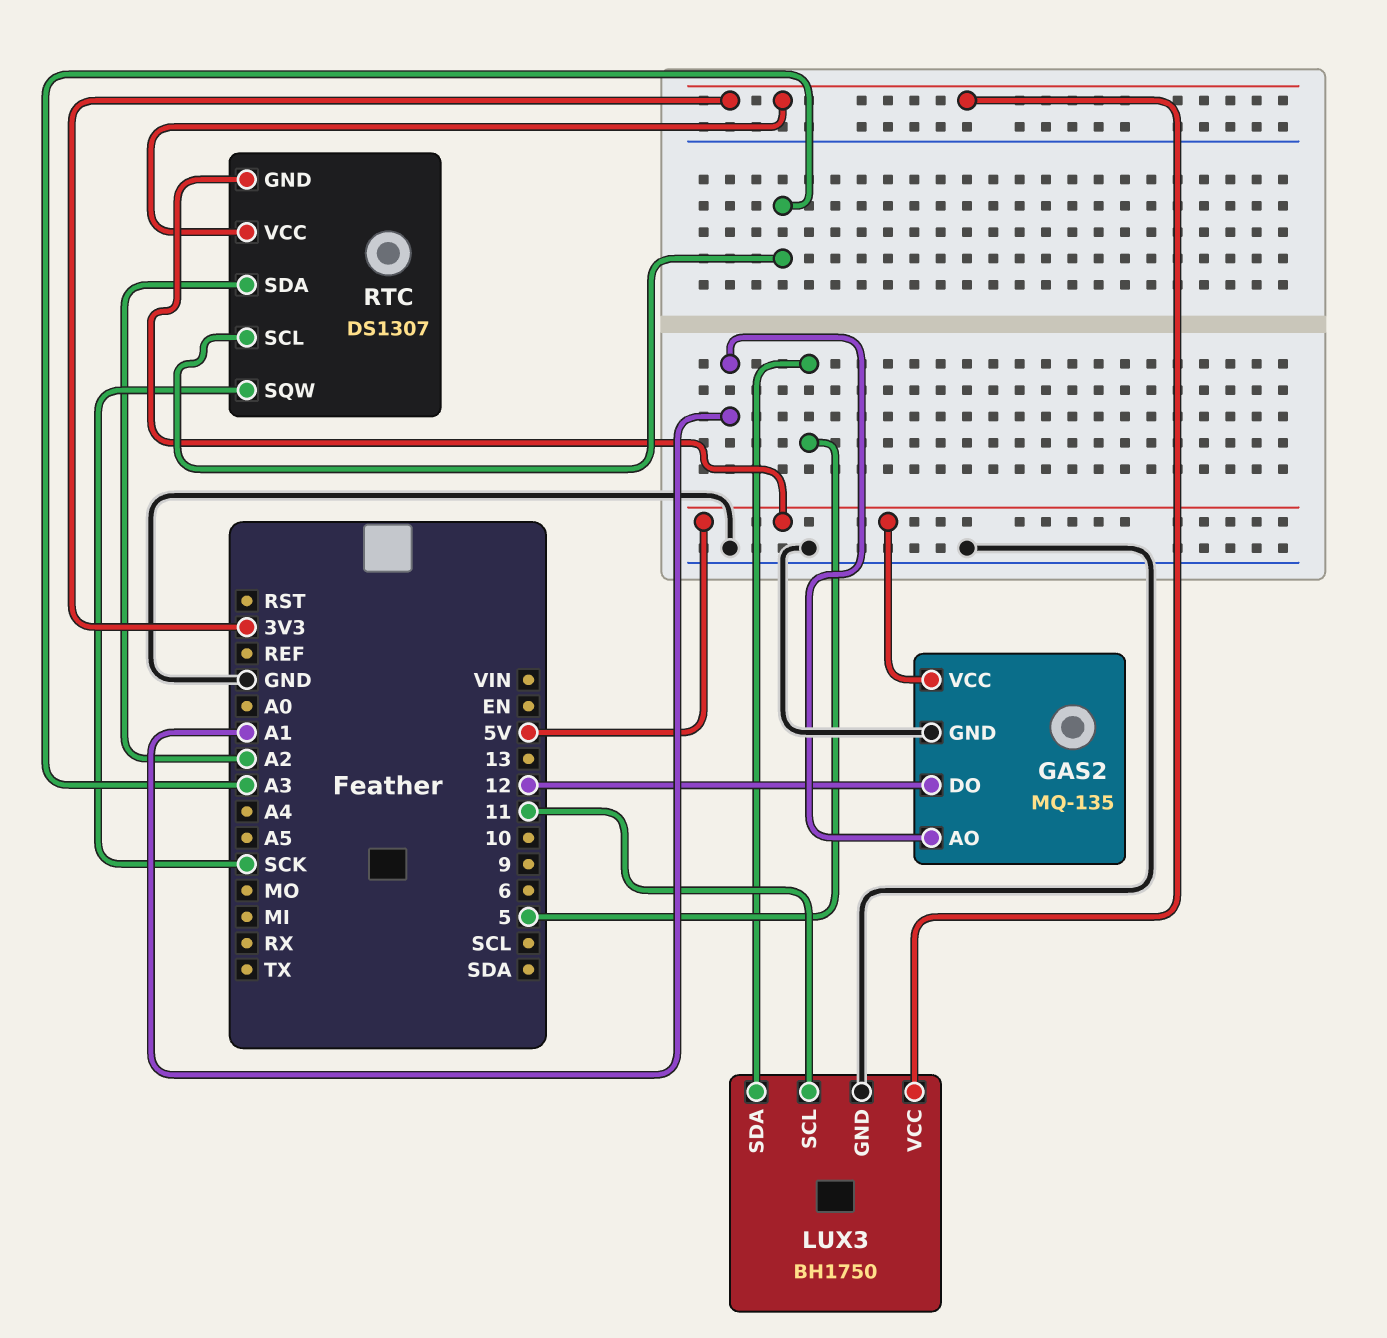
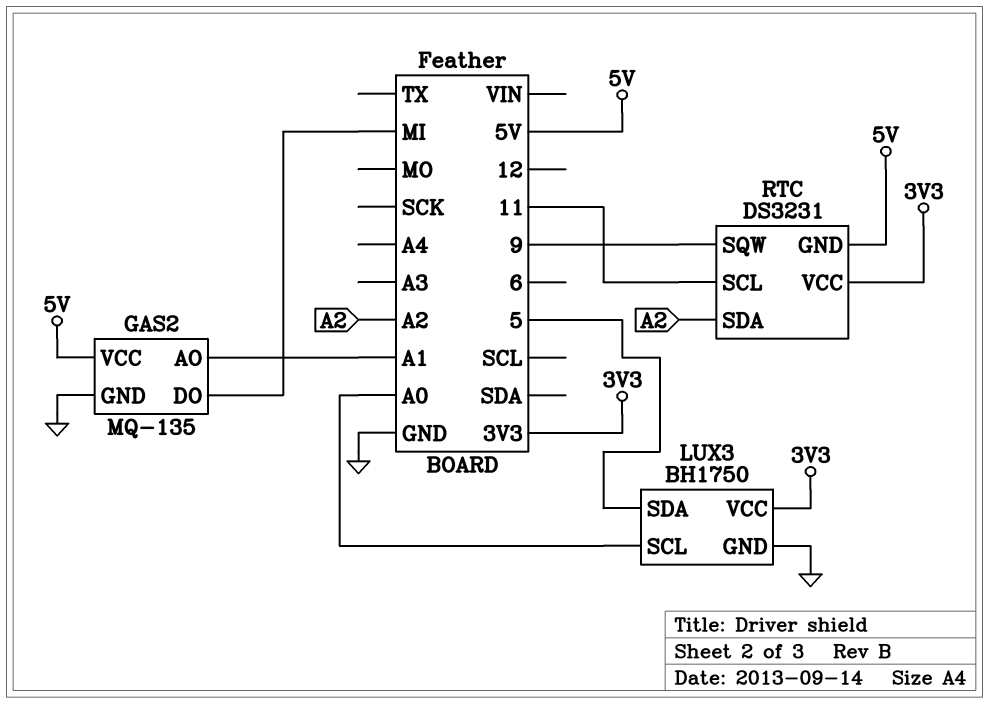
GAS2 pin DO: 12 -> MI
LUX3 pin SCL: 11 -> A0
RTC: DS1307 -> DS3231
RTC pin SCL: A3 -> 11
RTC pin SQW: SCK -> 9

